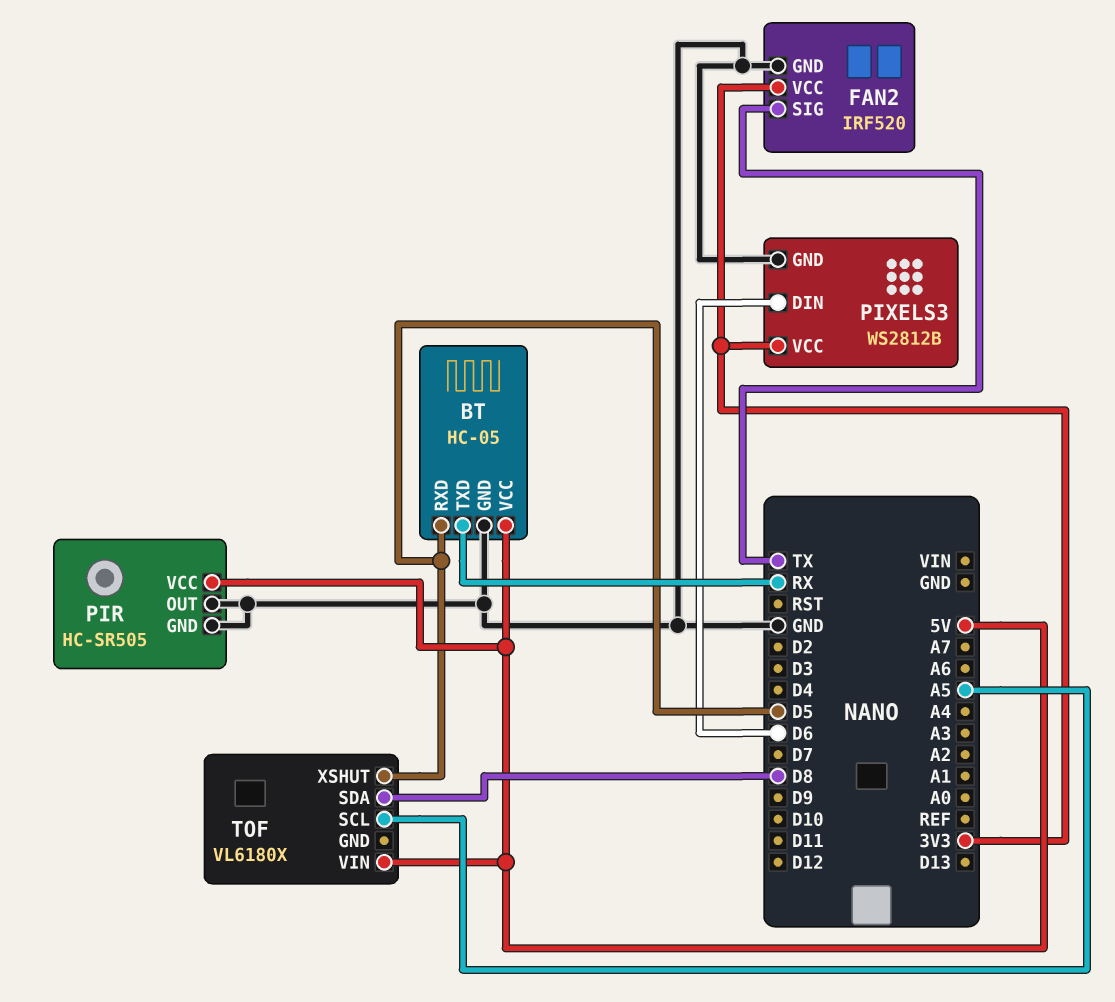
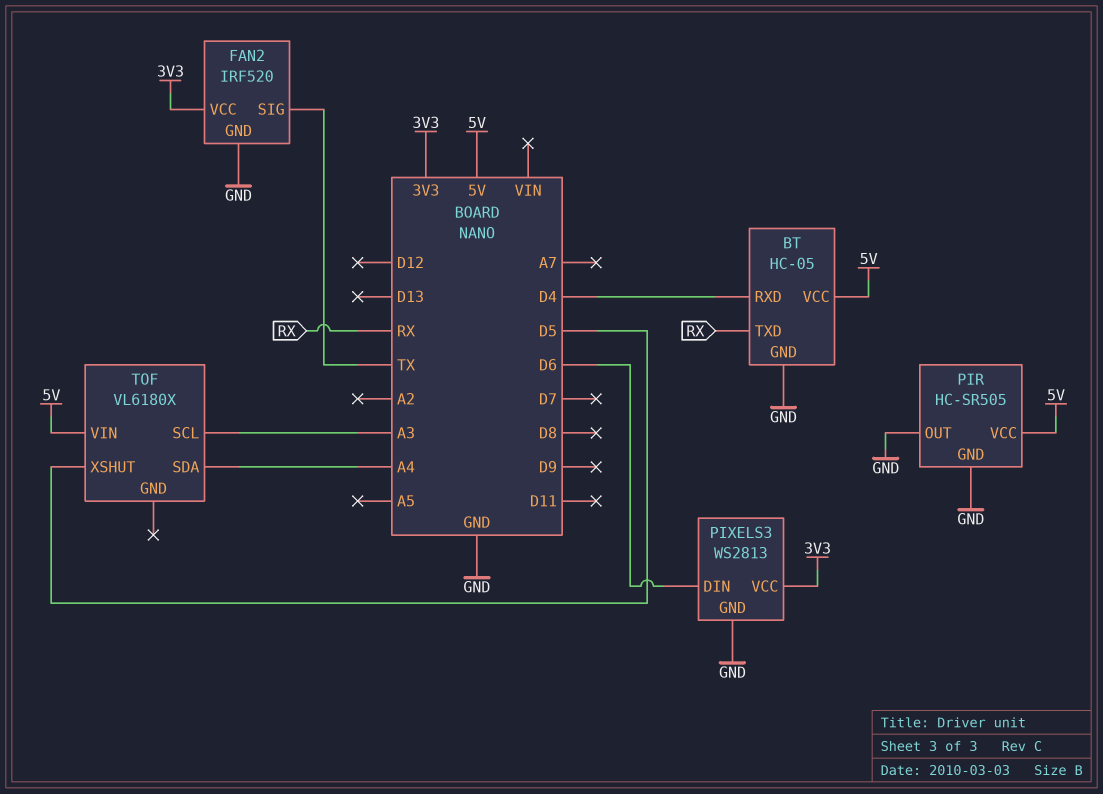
BT pin RXD: D5 -> D4
PIXELS3: WS2812B -> WS2813
TOF pin SCL: A5 -> A3
TOF pin SDA: D8 -> A4

